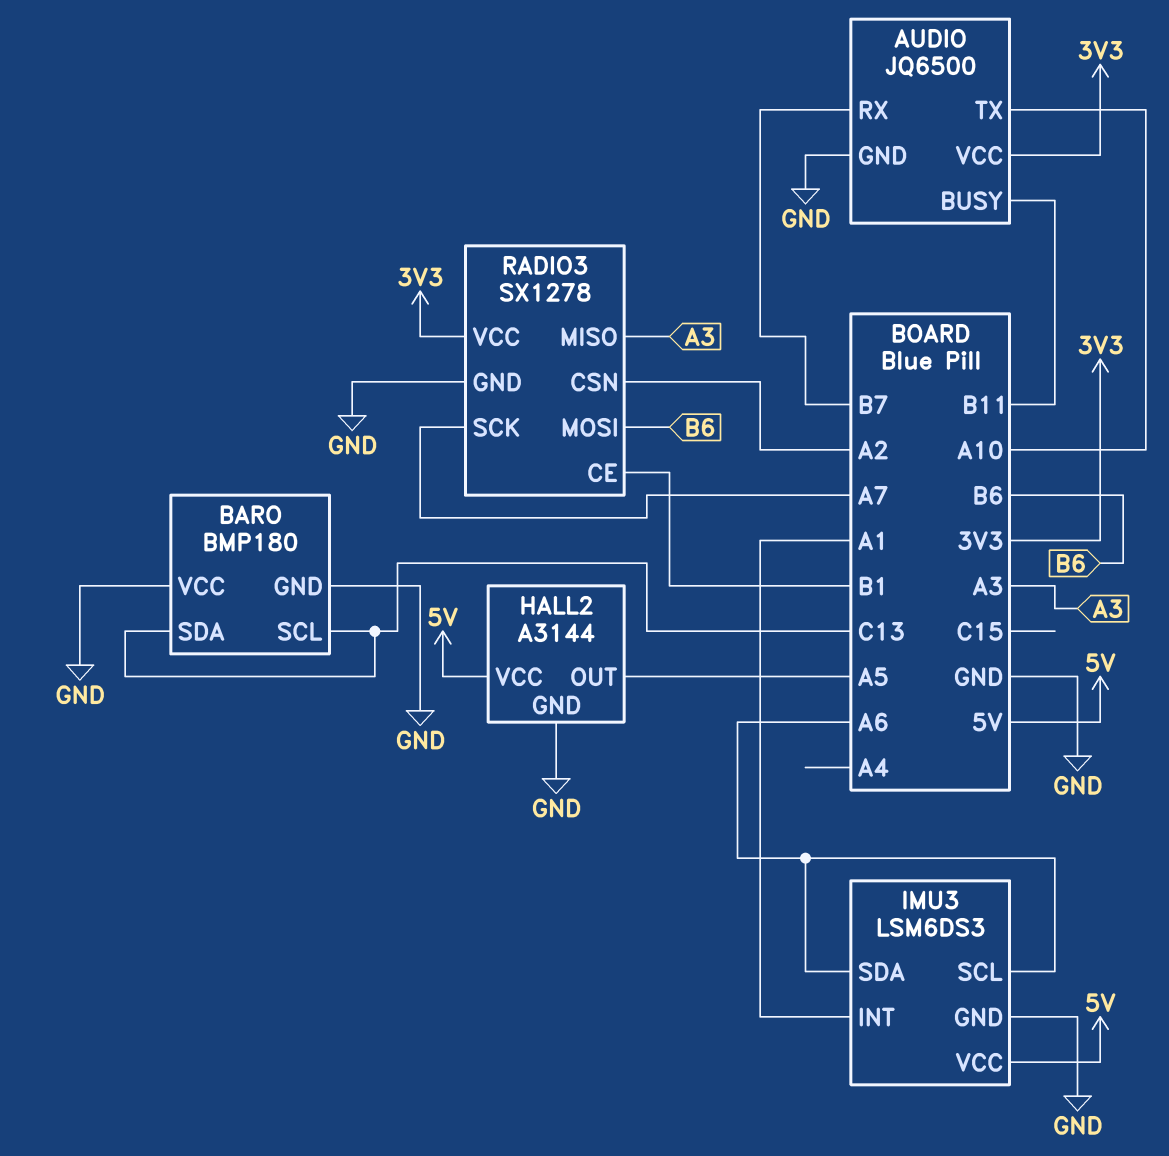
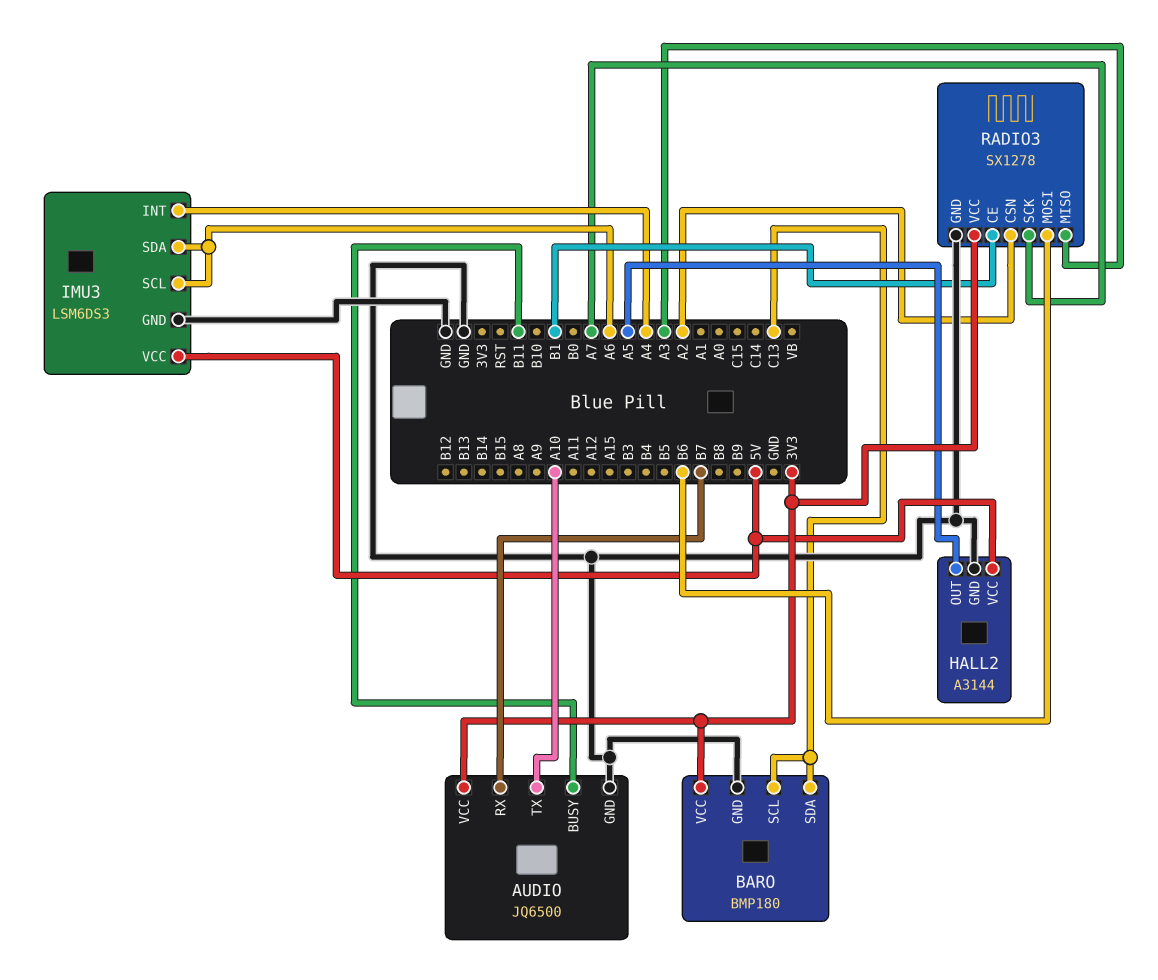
BARO pin VCC: GND -> 3V3
IMU3 pin INT: A1 -> A4

